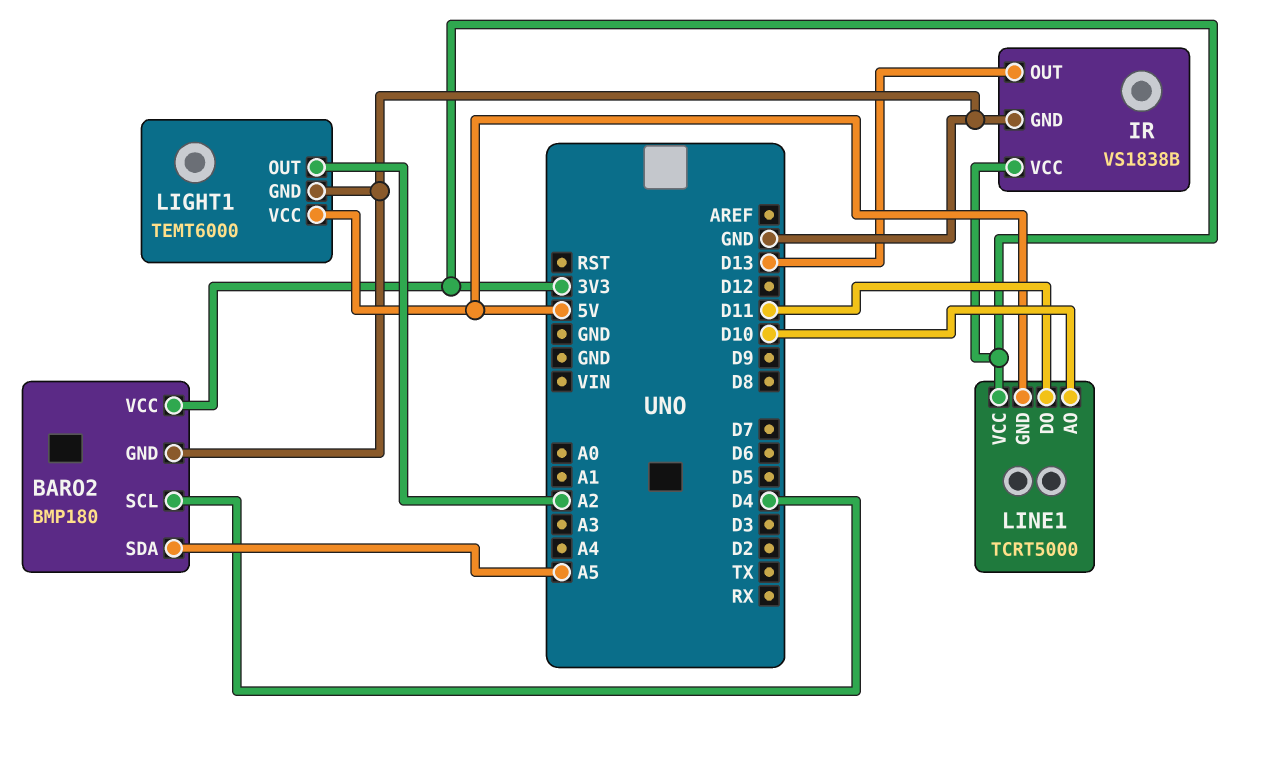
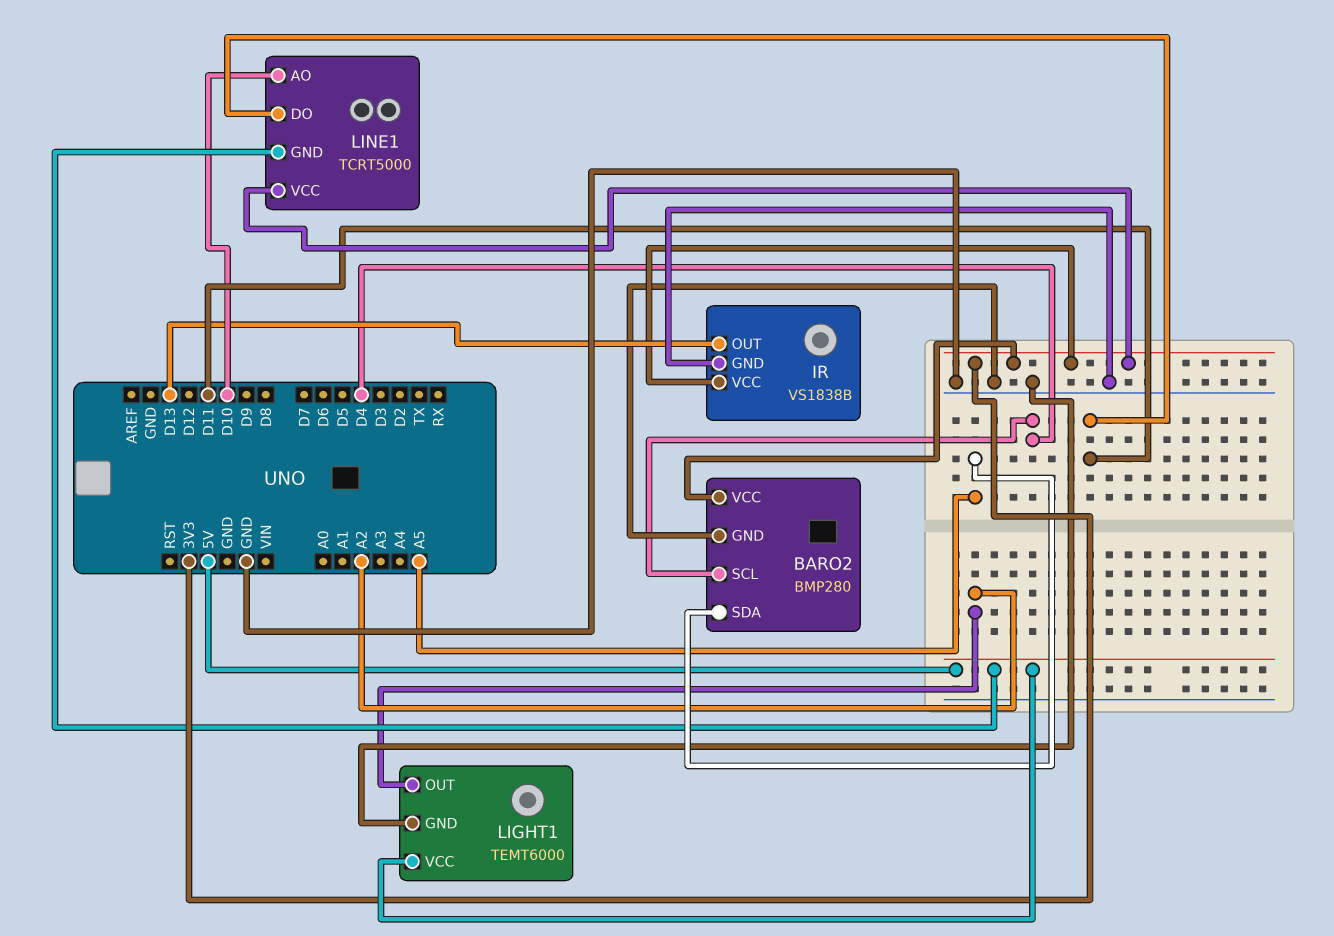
BARO2: BMP180 -> BMP280

